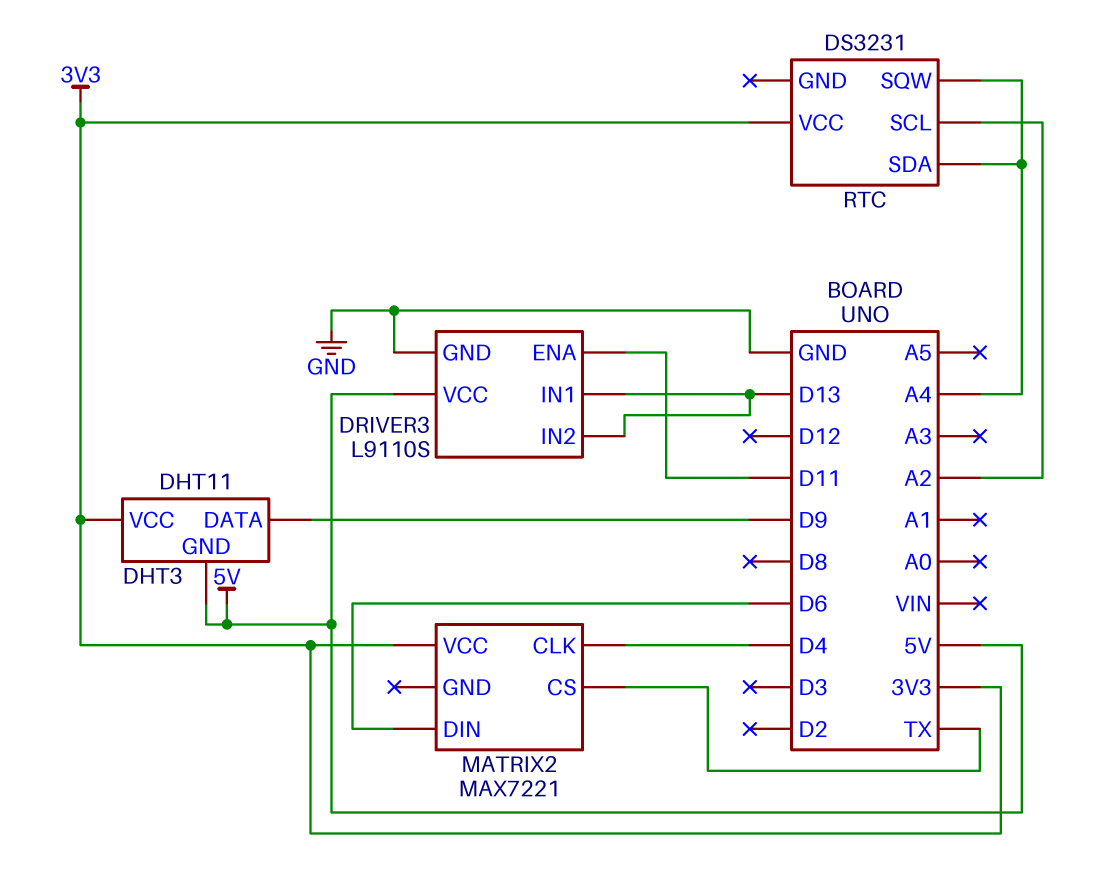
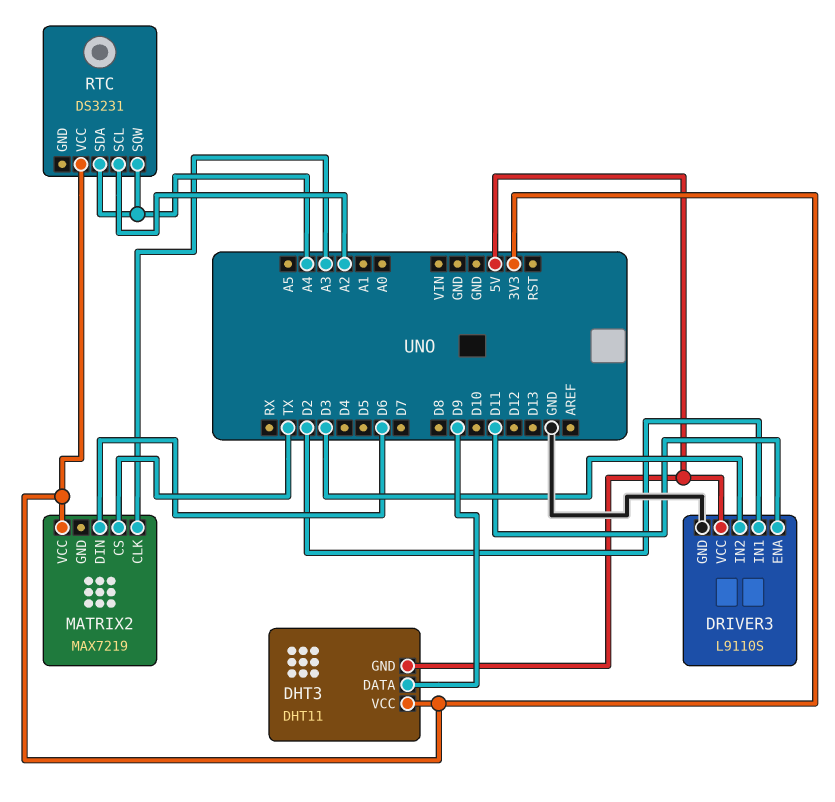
DRIVER3 pin IN1: D13 -> D2
DRIVER3 pin IN2: D13 -> D3
MATRIX2: MAX7221 -> MAX7219
MATRIX2 pin CLK: D4 -> A3

